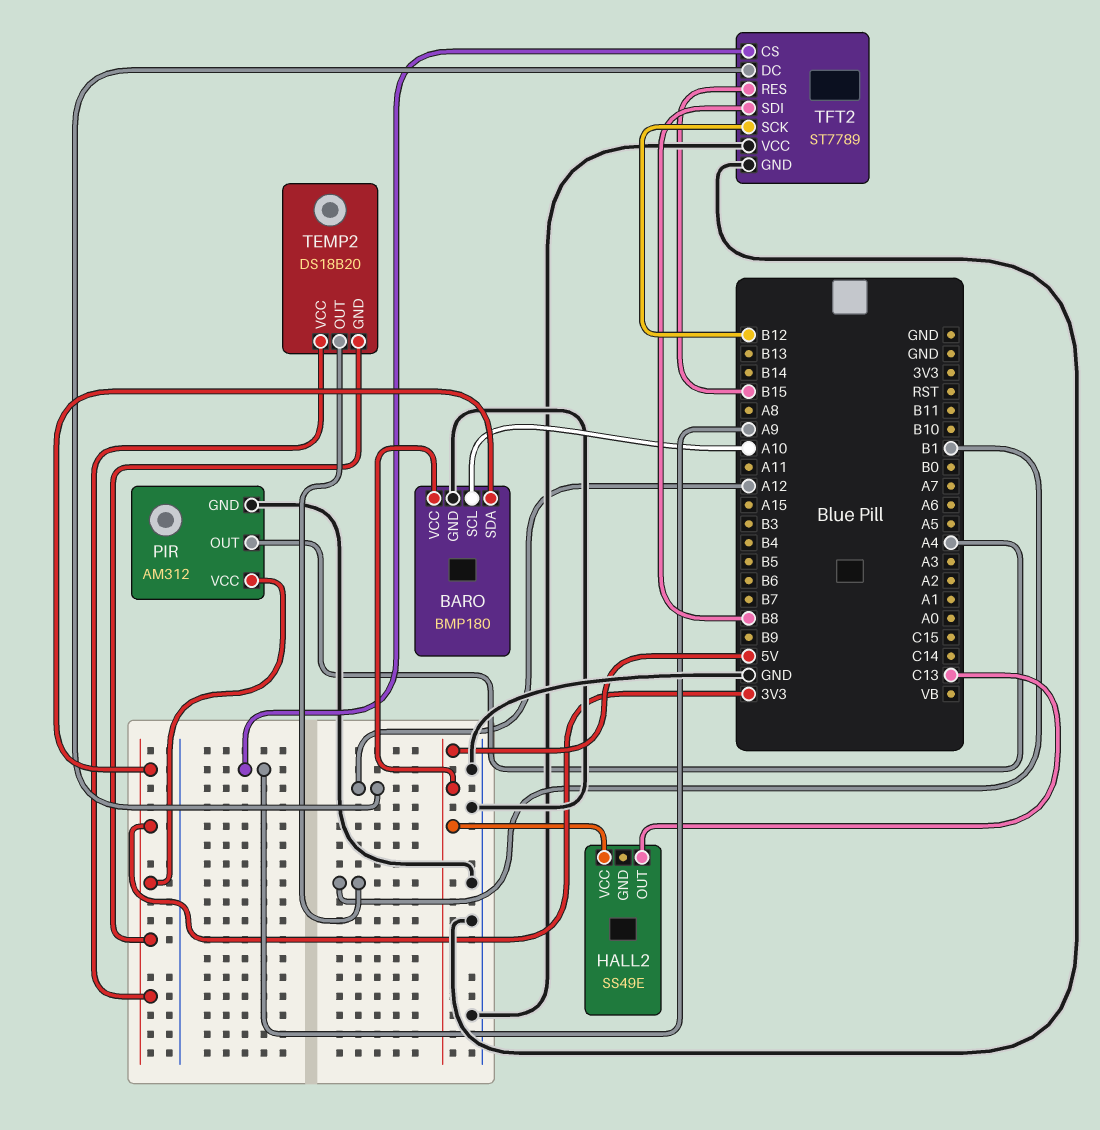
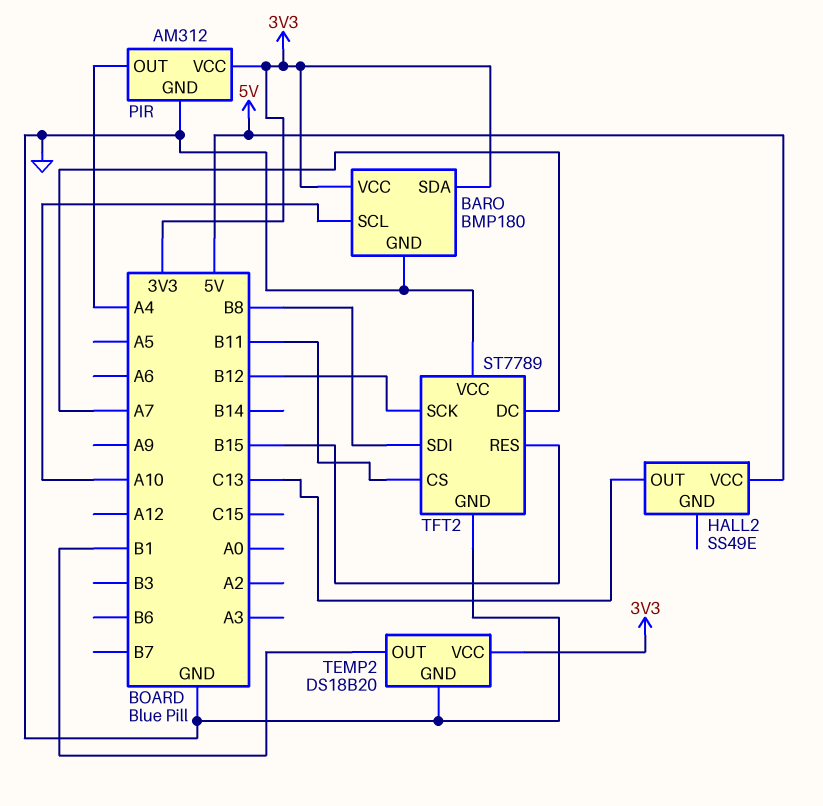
BARO pin VCC: 5V -> 3V3
TEMP2 pin GND: 3V3 -> GND
TFT2 pin CS: A9 -> B11
TFT2 pin DC: A12 -> A7

